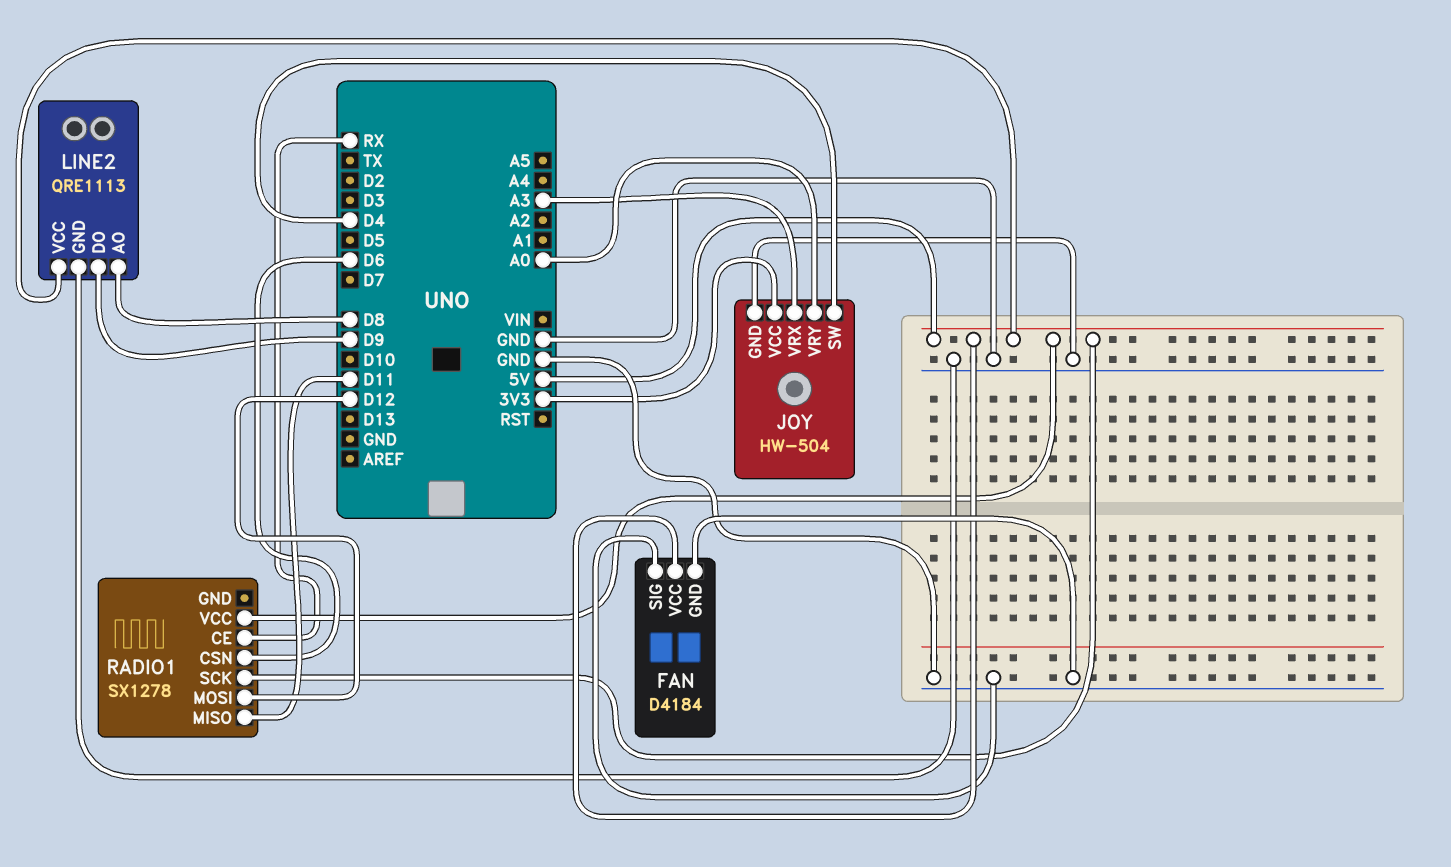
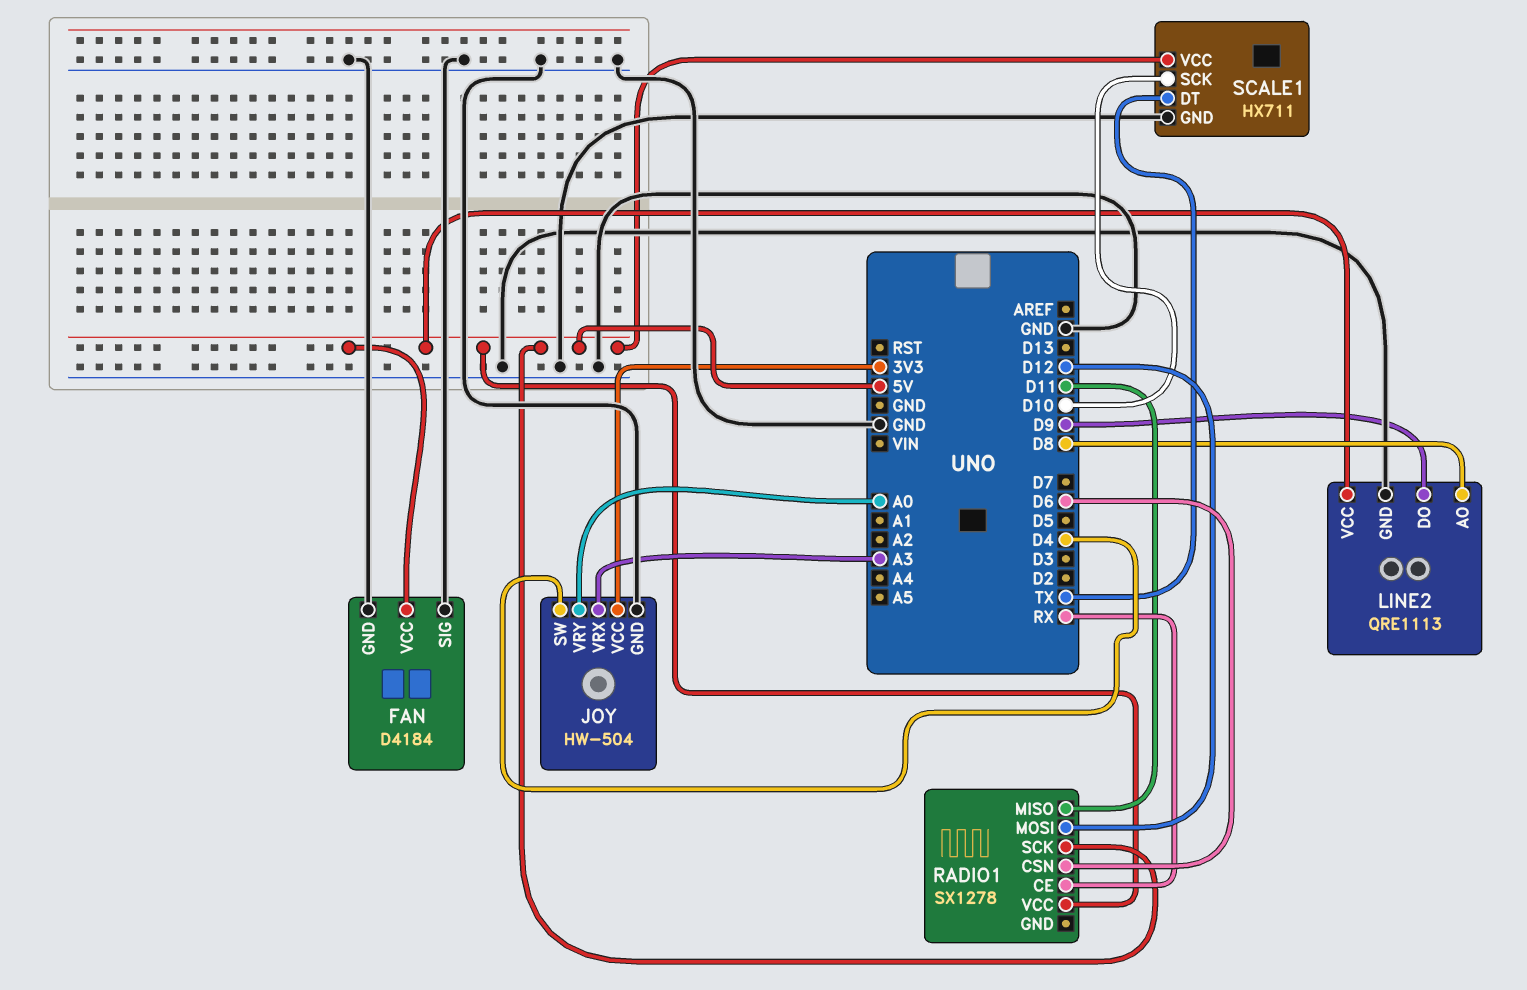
SCALE1: none -> HX711
SCALE1 pin DT: none -> TX
SCALE1 pin GND: none -> GND
SCALE1 pin SCK: none -> D10
SCALE1 pin VCC: none -> 5V

